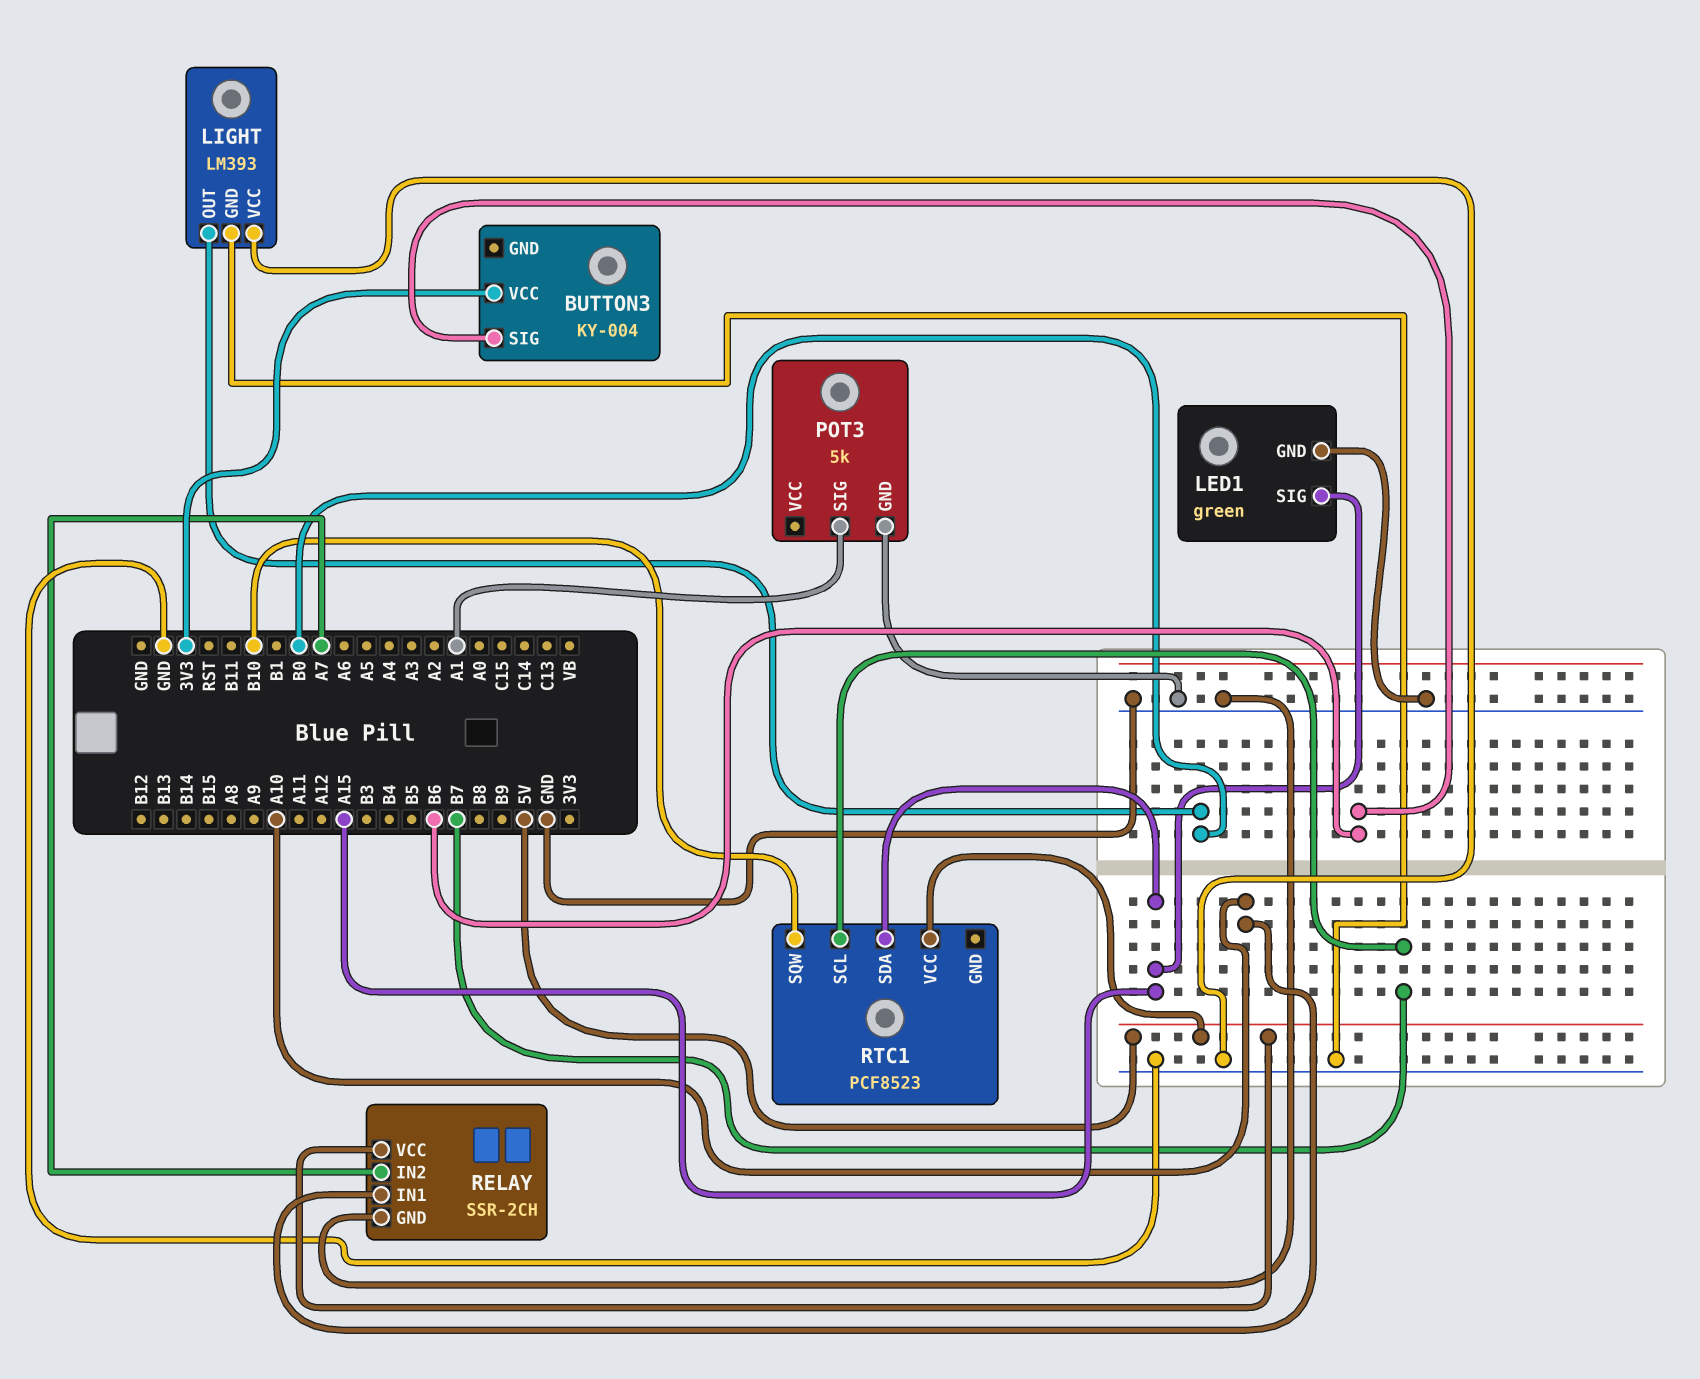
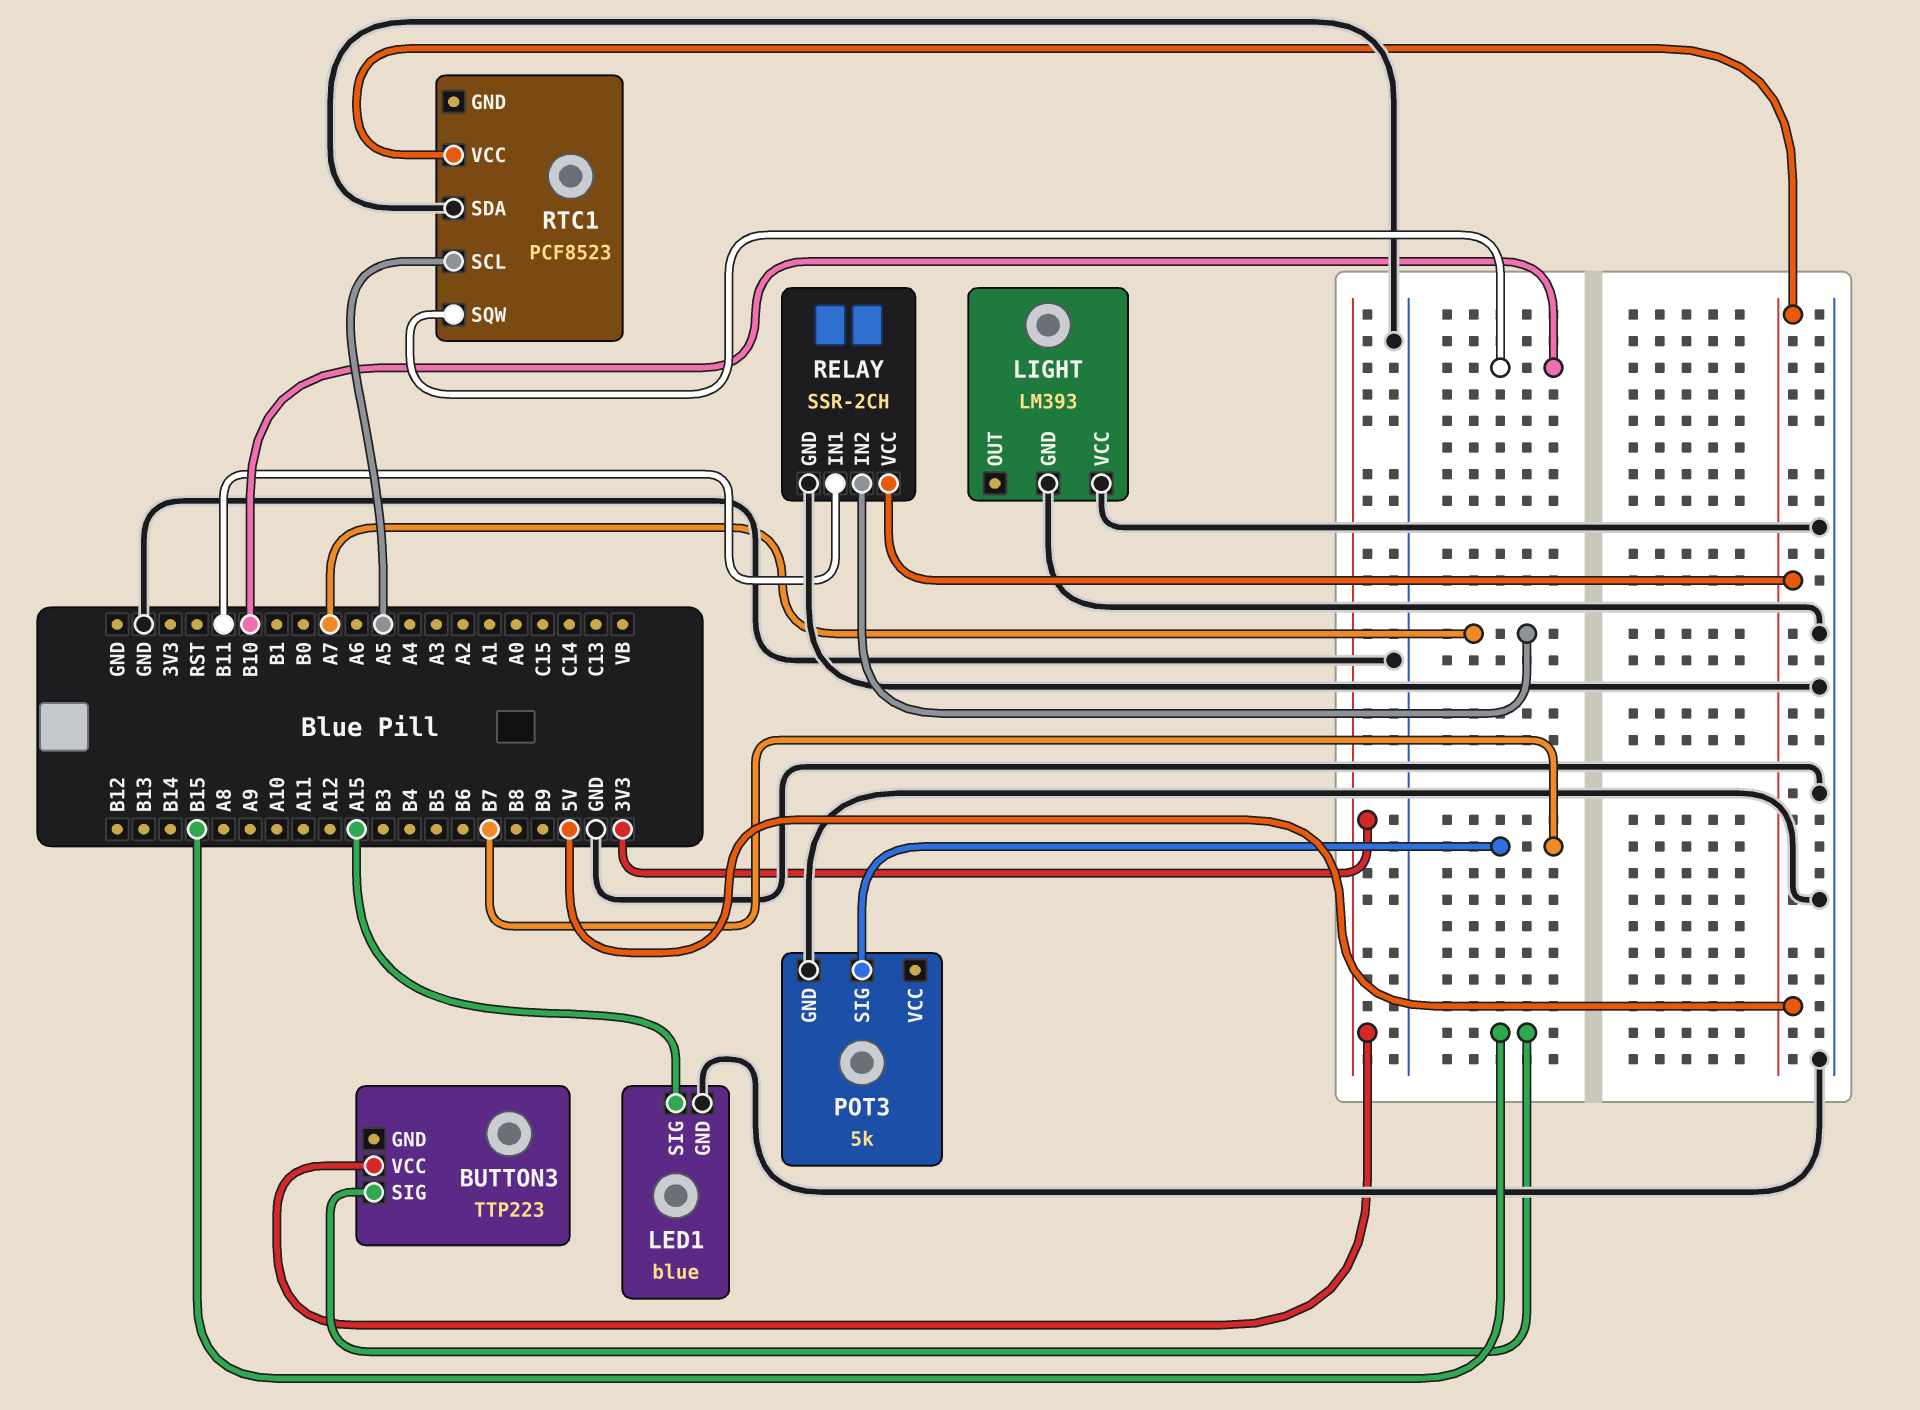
BUTTON3: KY-004 -> TTP223
BUTTON3 pin SIG: B6 -> B15
LED1: green -> blue
LIGHT pin OUT: B0 -> none
POT3 pin SIG: A1 -> B7
RELAY pin IN1: A10 -> B11
RTC1 pin SCL: B7 -> A5
RTC1 pin SDA: A15 -> GND

